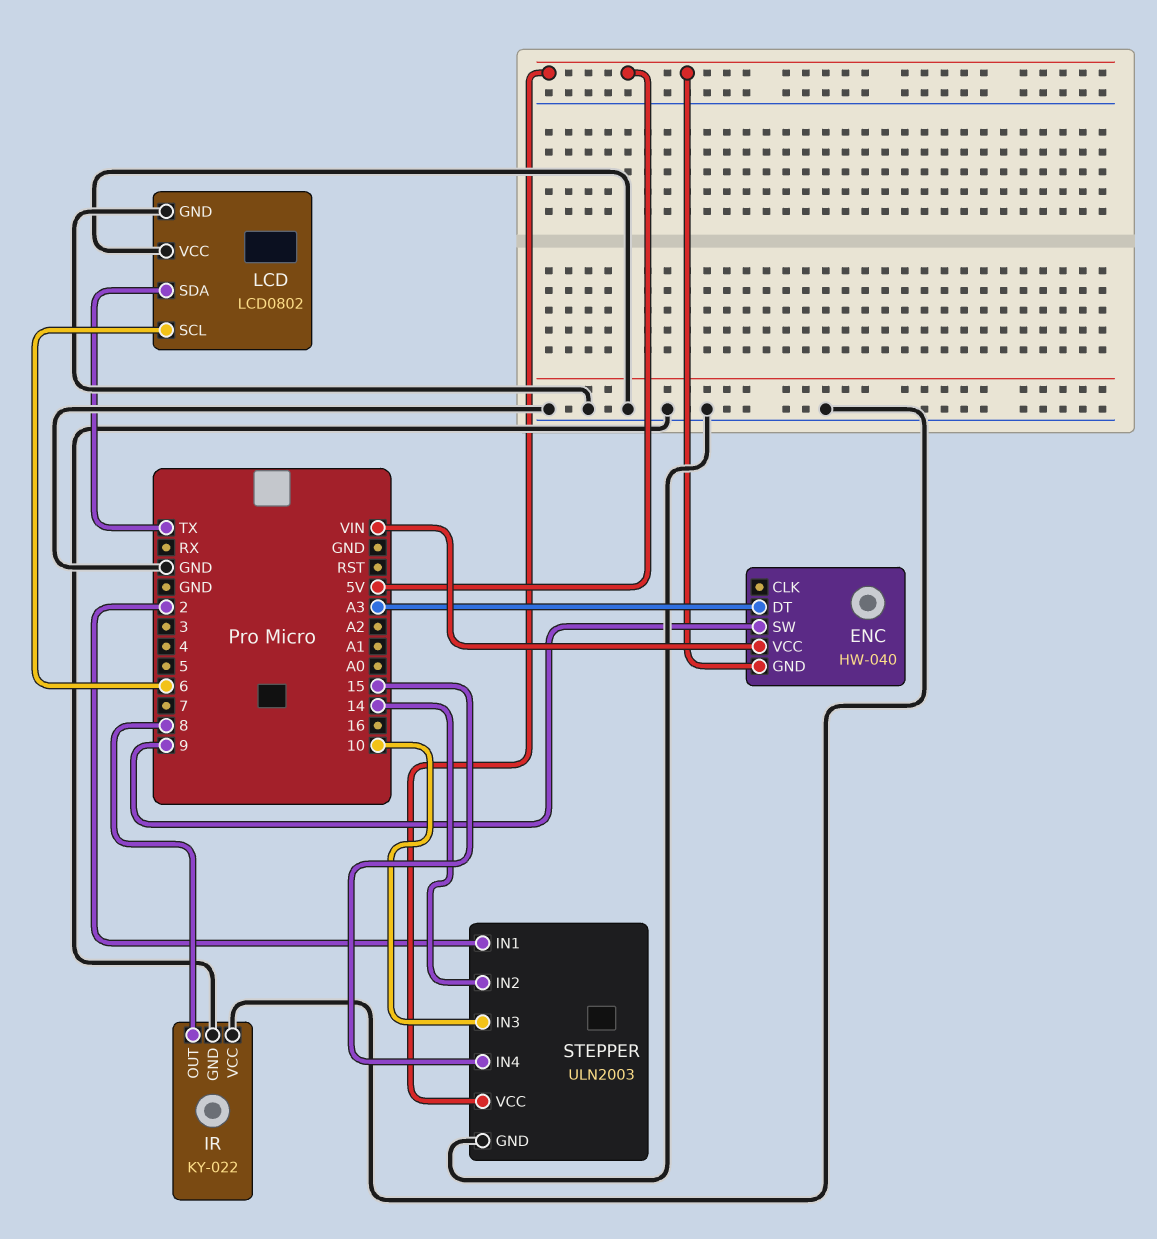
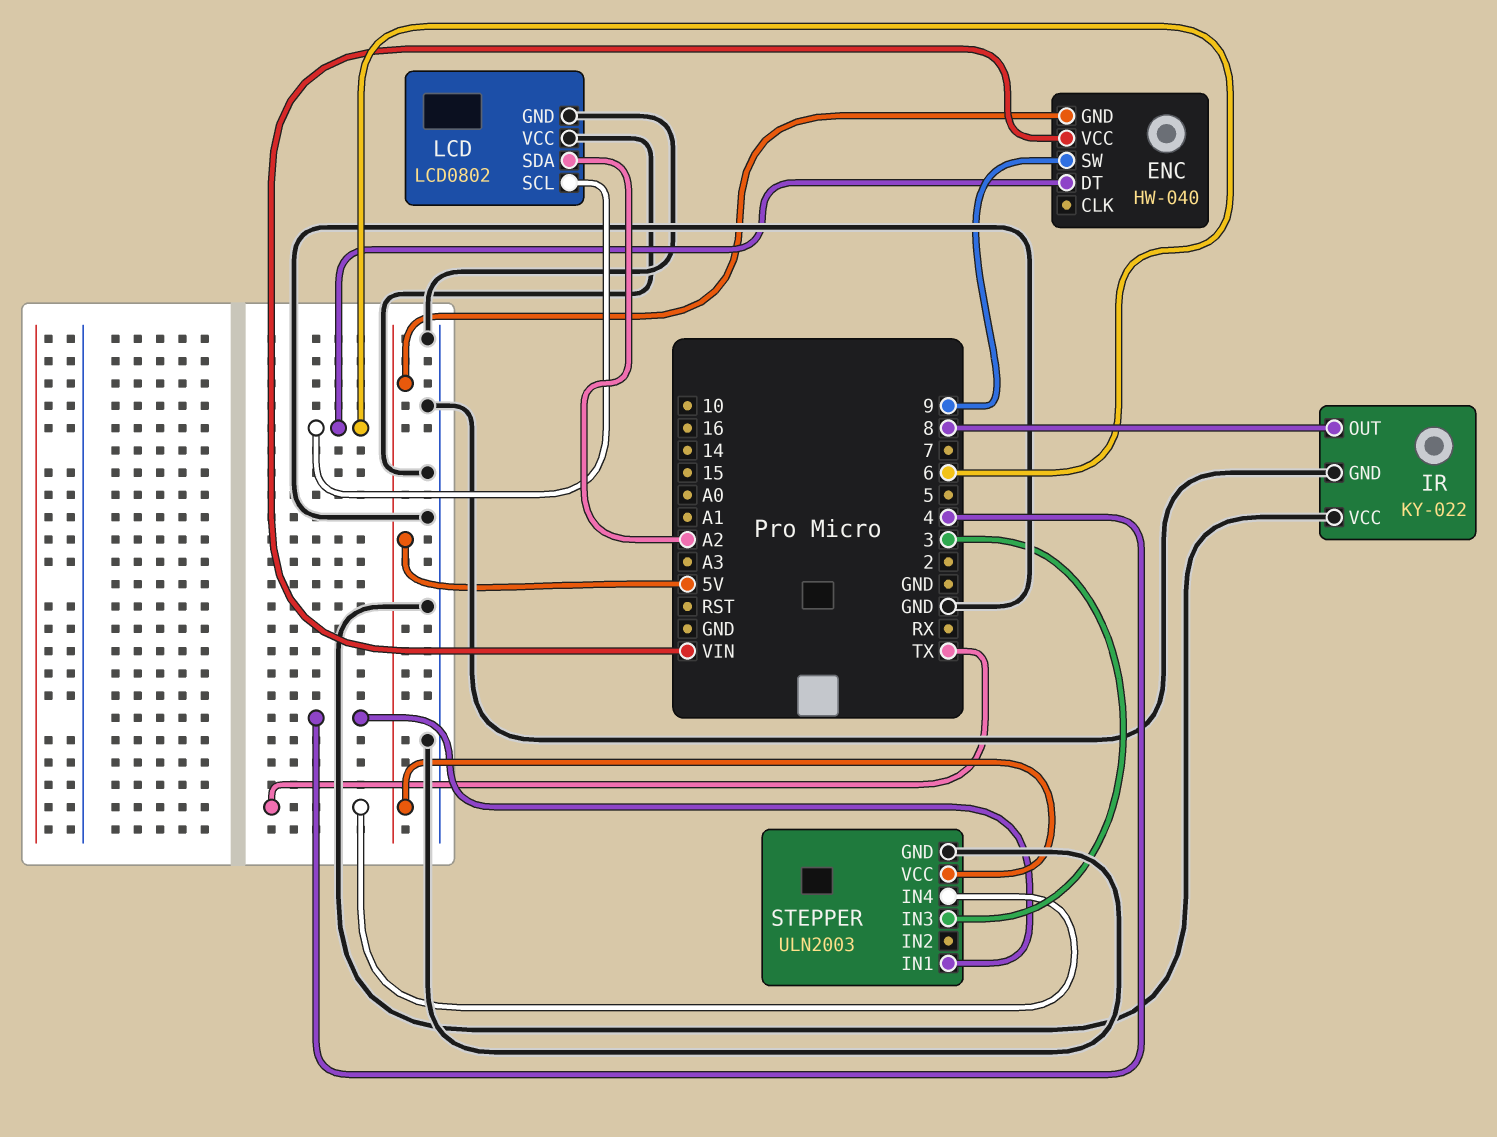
ENC pin DT: A3 -> 6
LCD pin SDA: TX -> A2
STEPPER pin IN1: 2 -> 4
STEPPER pin IN2: 14 -> none
STEPPER pin IN3: 10 -> 3
STEPPER pin IN4: 15 -> TX

